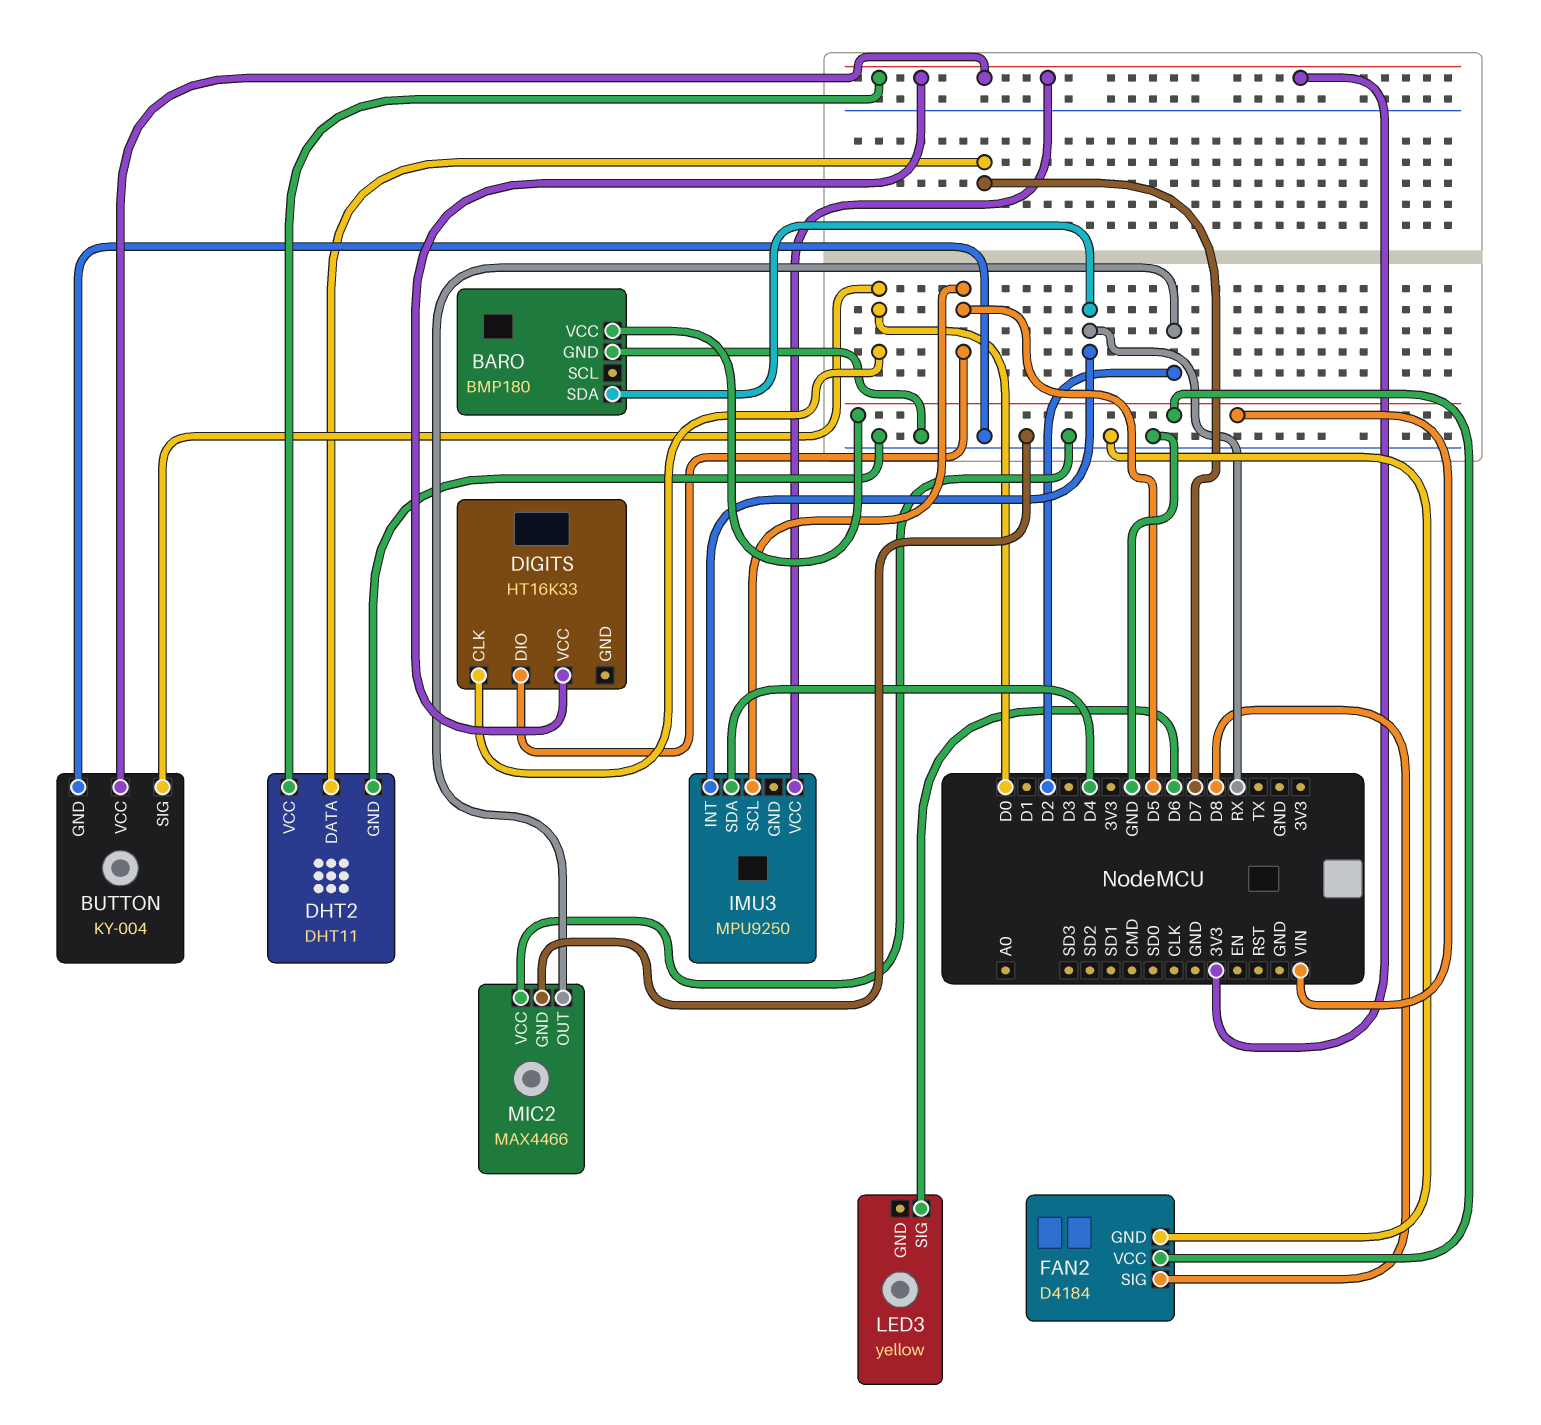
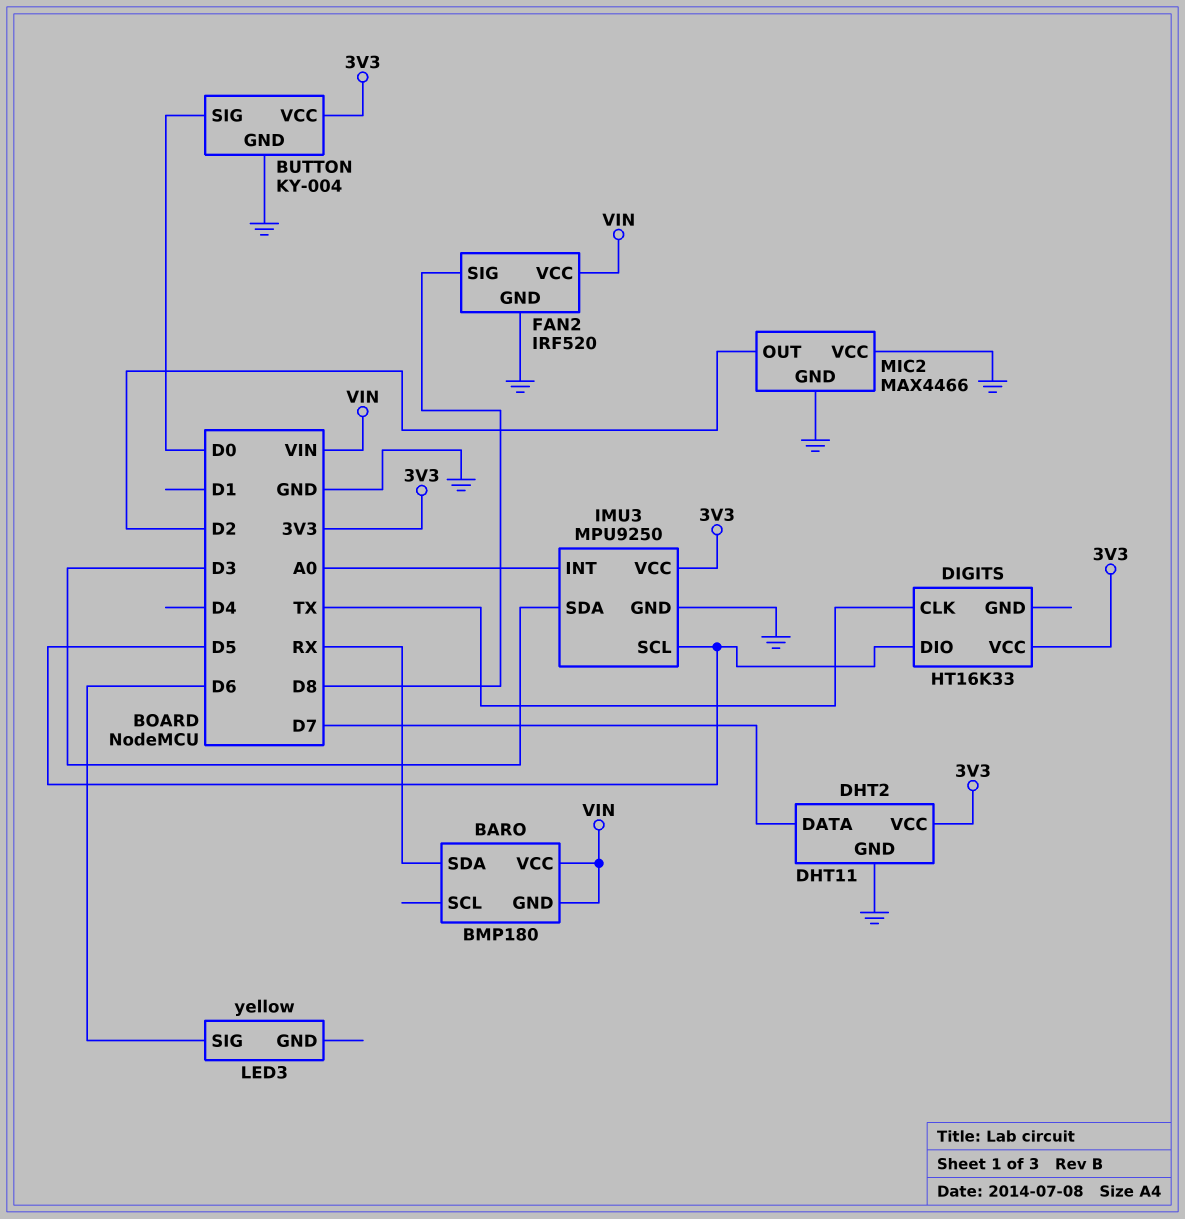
BARO pin GND: GND -> VIN
DIGITS pin CLK: D0 -> TX
FAN2: D4184 -> IRF520
IMU3 pin GND: none -> GND
IMU3 pin INT: RX -> A0
IMU3 pin SDA: D4 -> D3

